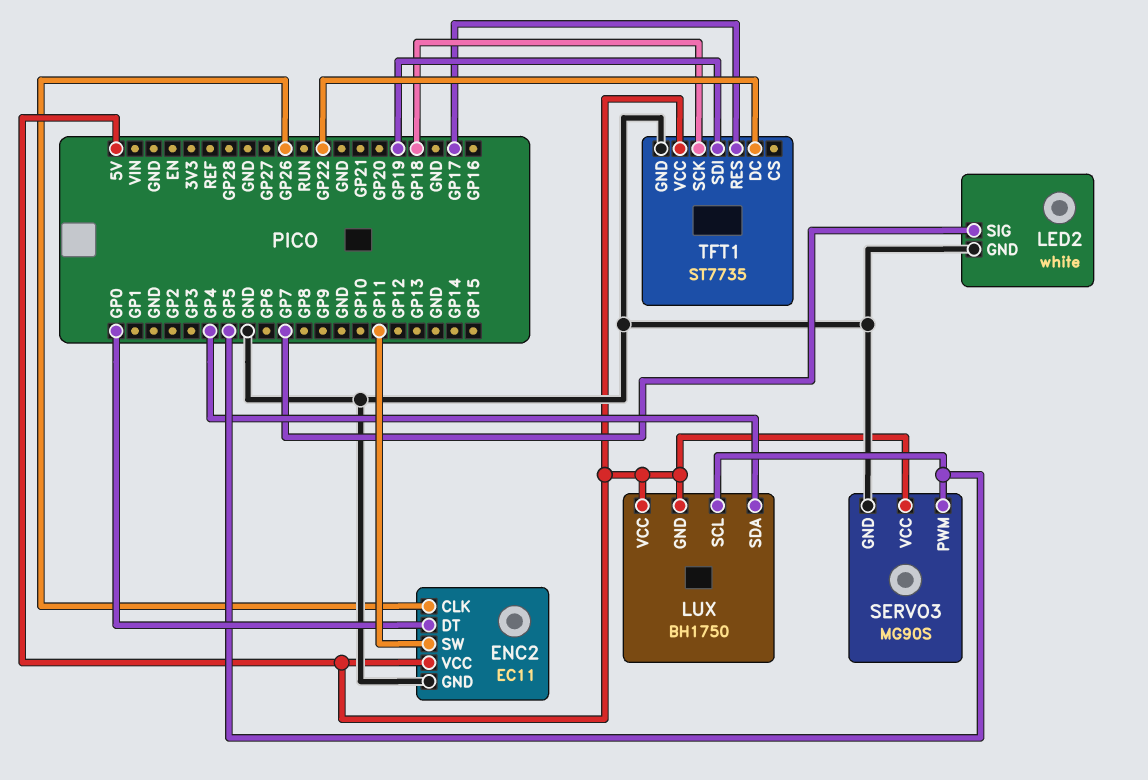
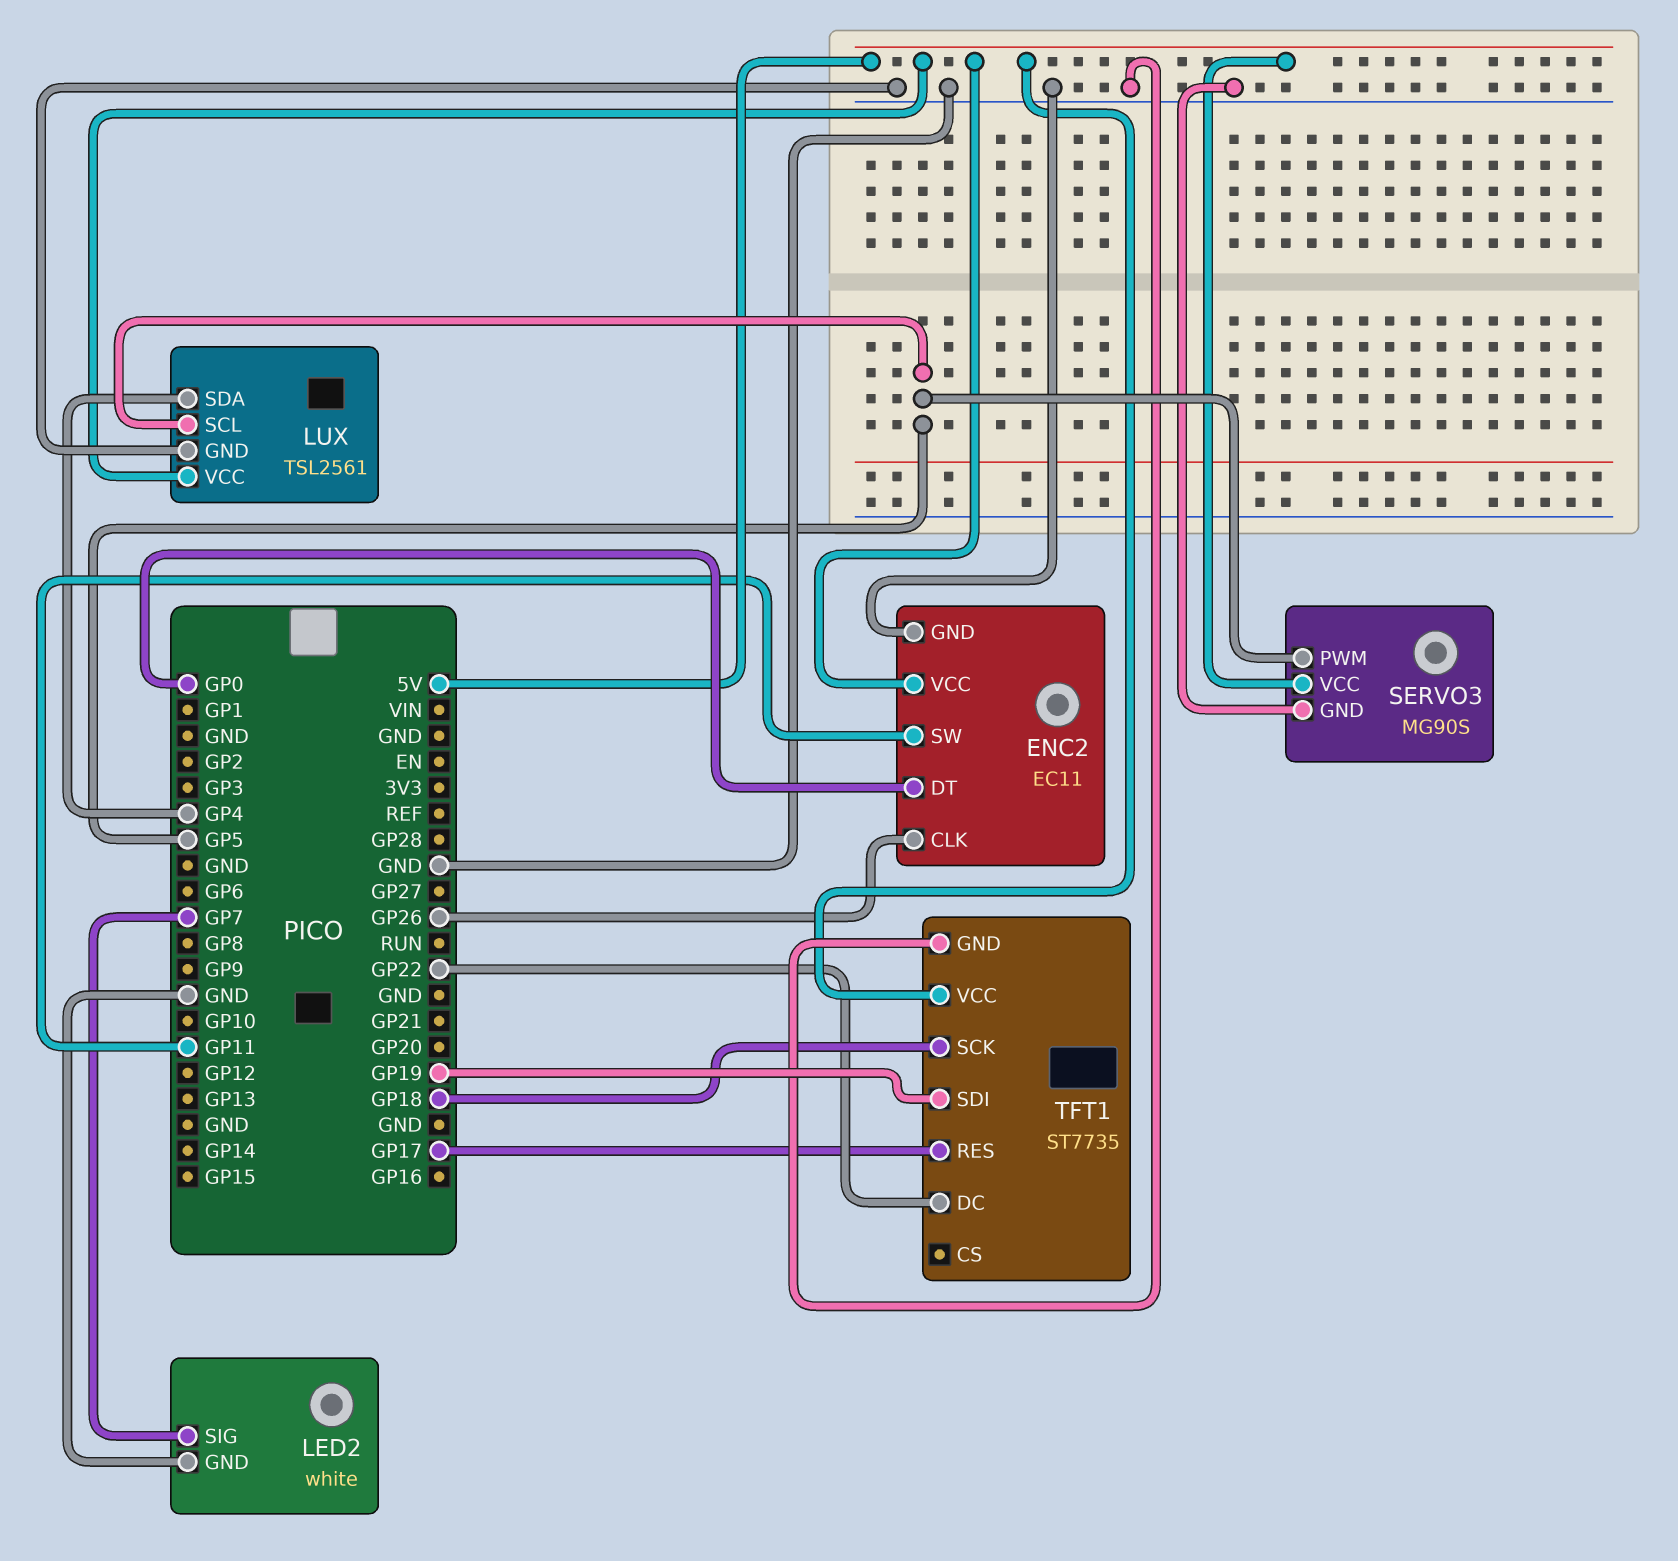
LUX: BH1750 -> TSL2561
LUX pin GND: 5V -> GND

